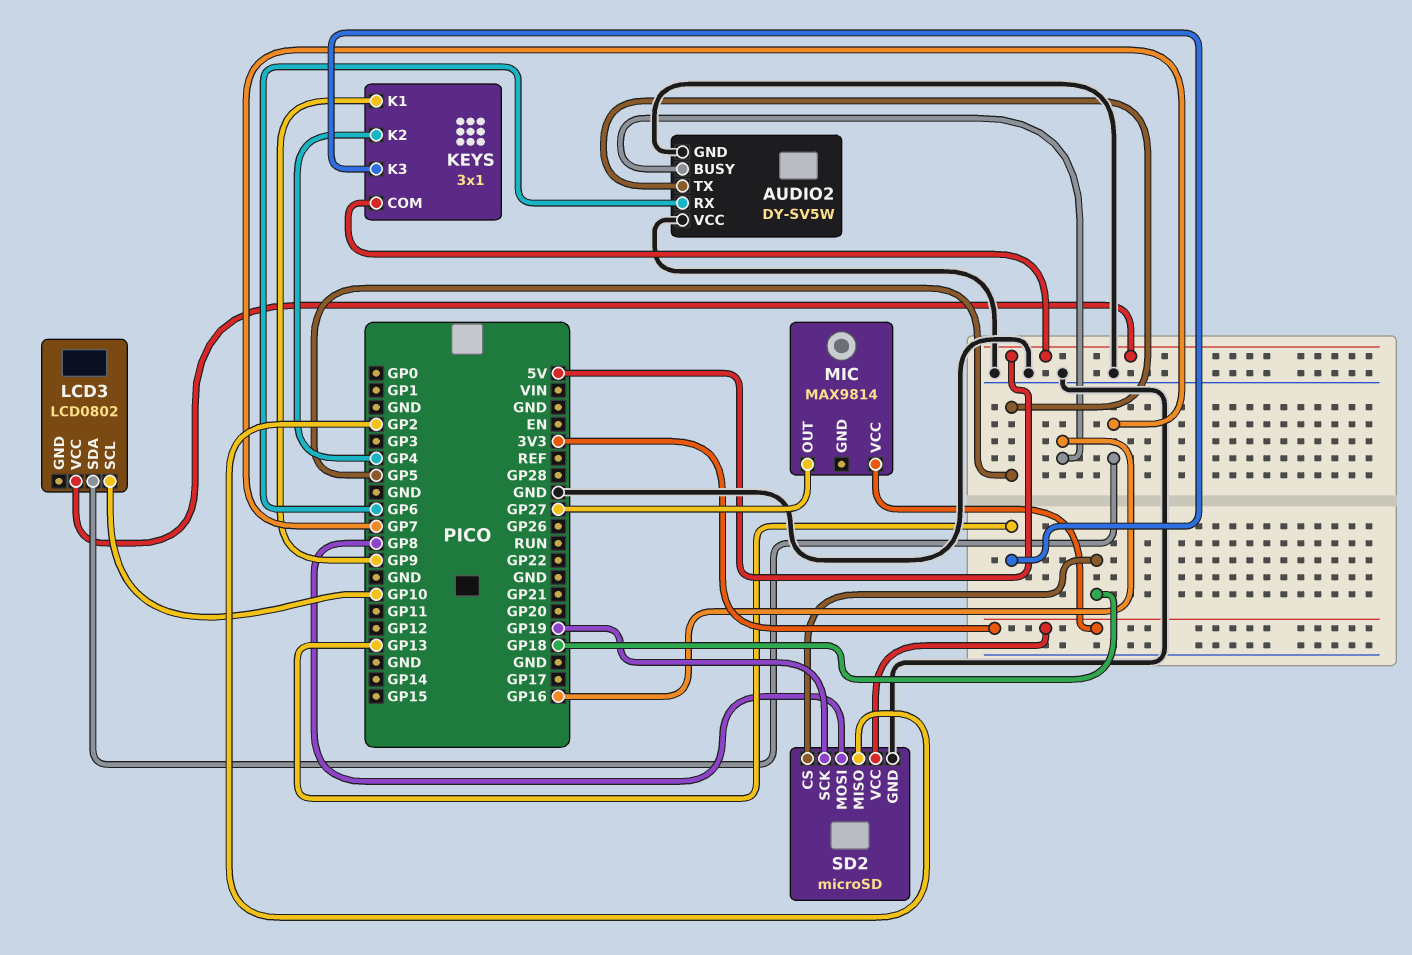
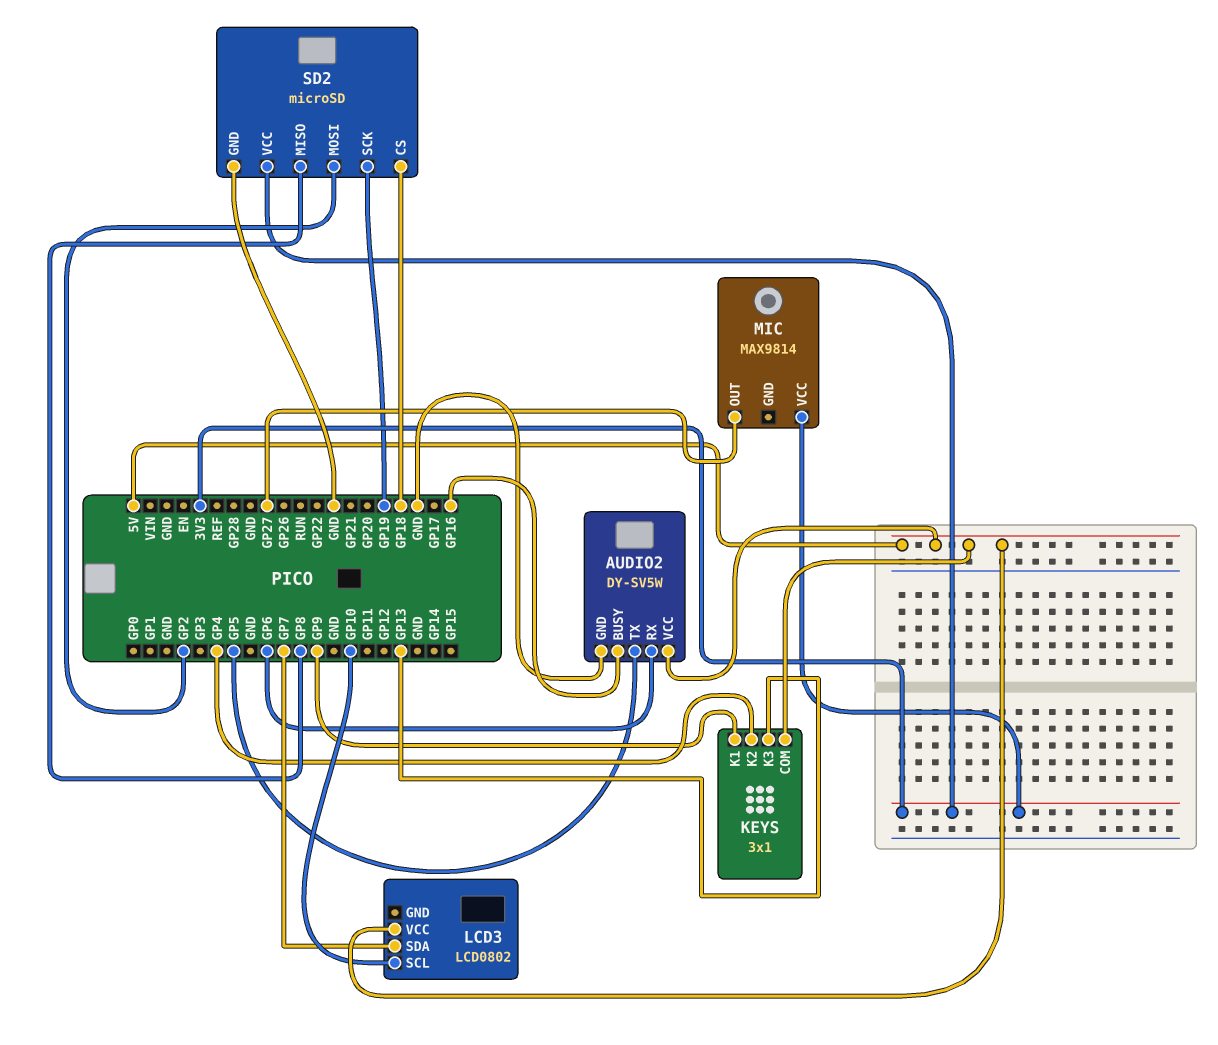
AUDIO2 pin VCC: GND -> 5V
SD2 pin MISO: GP2 -> GP8
SD2 pin MOSI: GP8 -> GP2

